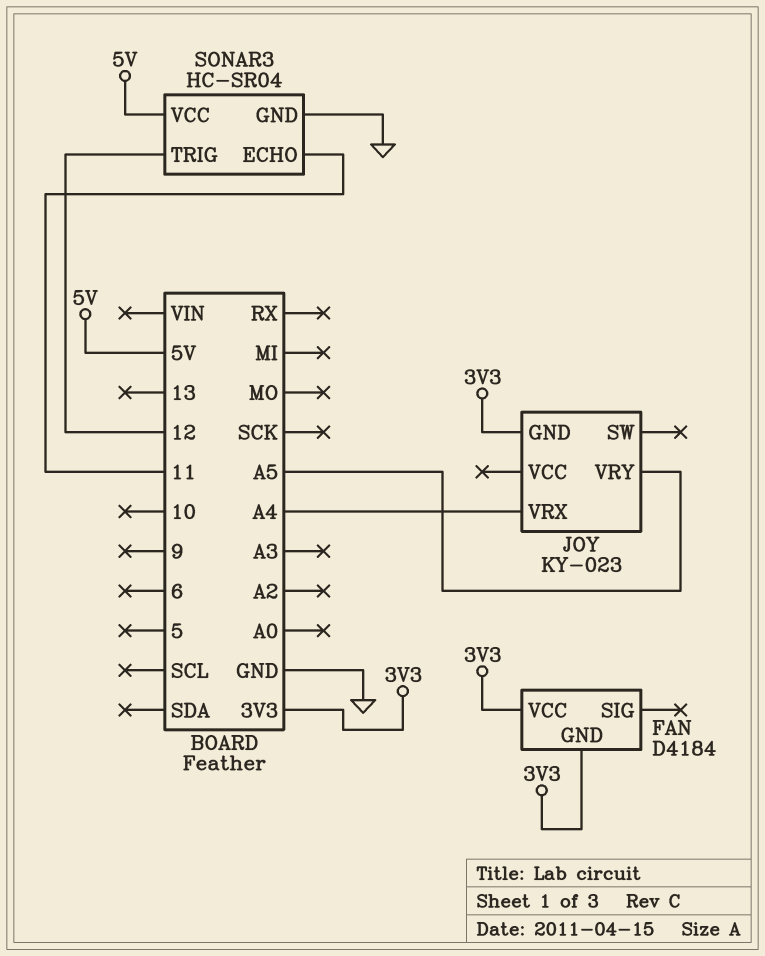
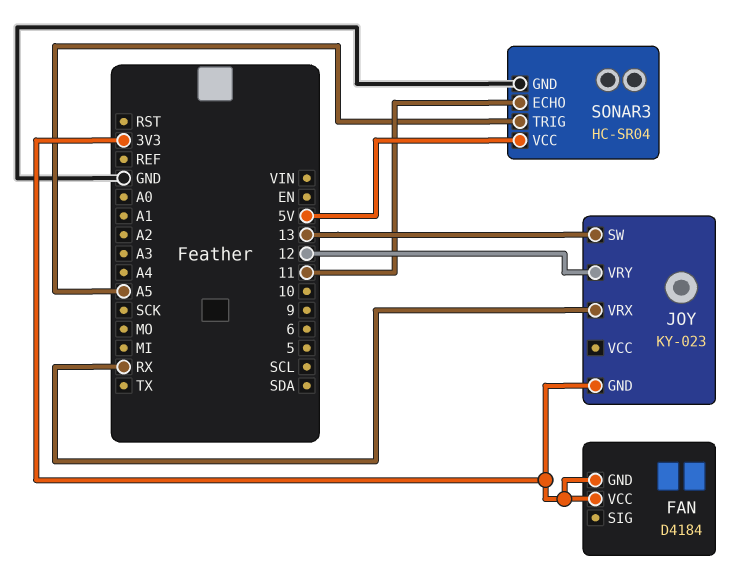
JOY pin SW: none -> 13
JOY pin VRX: A4 -> RX
JOY pin VRY: A5 -> 12
SONAR3 pin TRIG: 12 -> A5

